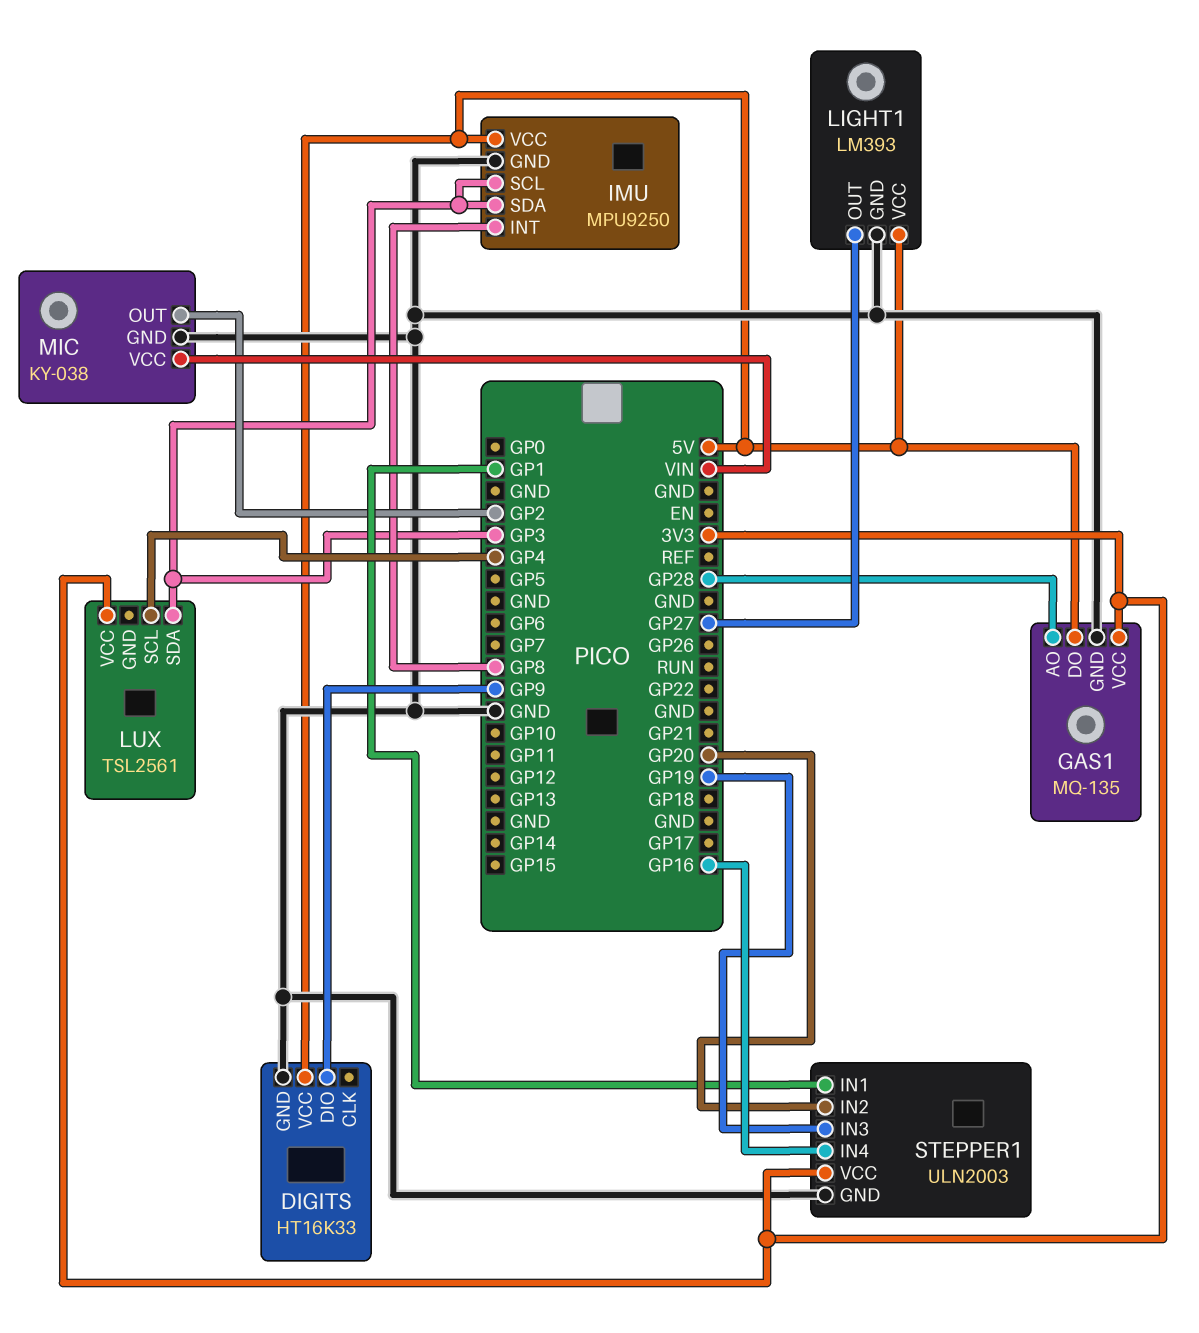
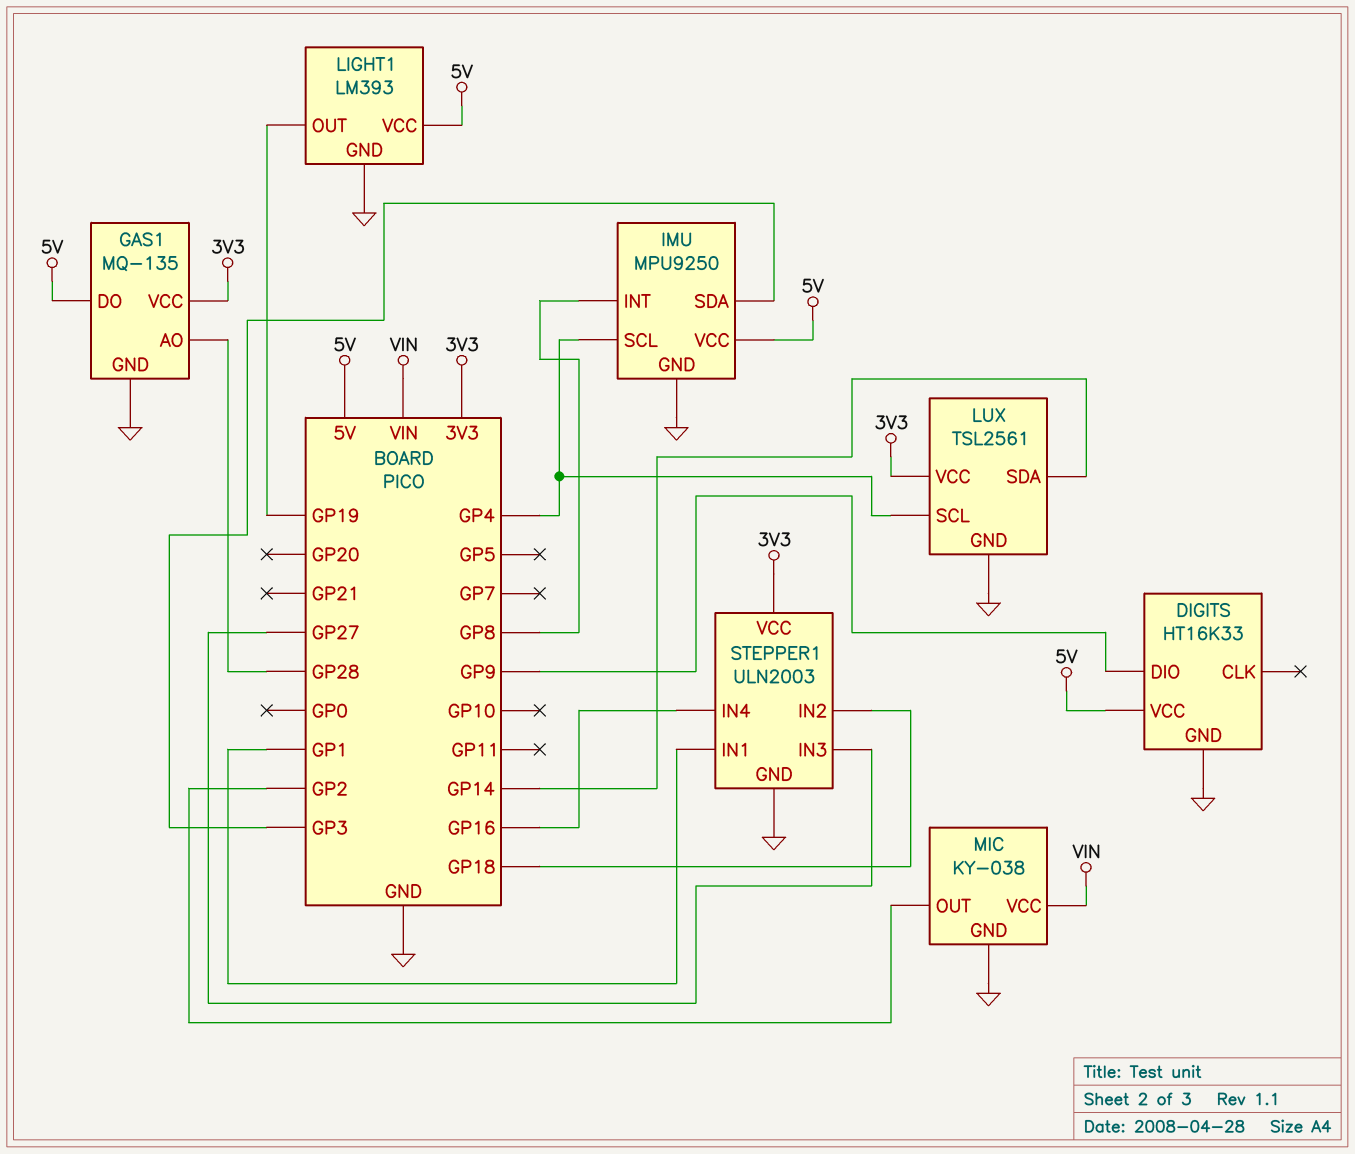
IMU pin SCL: GP3 -> GP4
LIGHT1 pin OUT: GP27 -> GP19
LUX pin GND: none -> GND
LUX pin SDA: GP3 -> GP14
STEPPER1 pin IN2: GP20 -> GP18
STEPPER1 pin IN3: GP19 -> GP27

